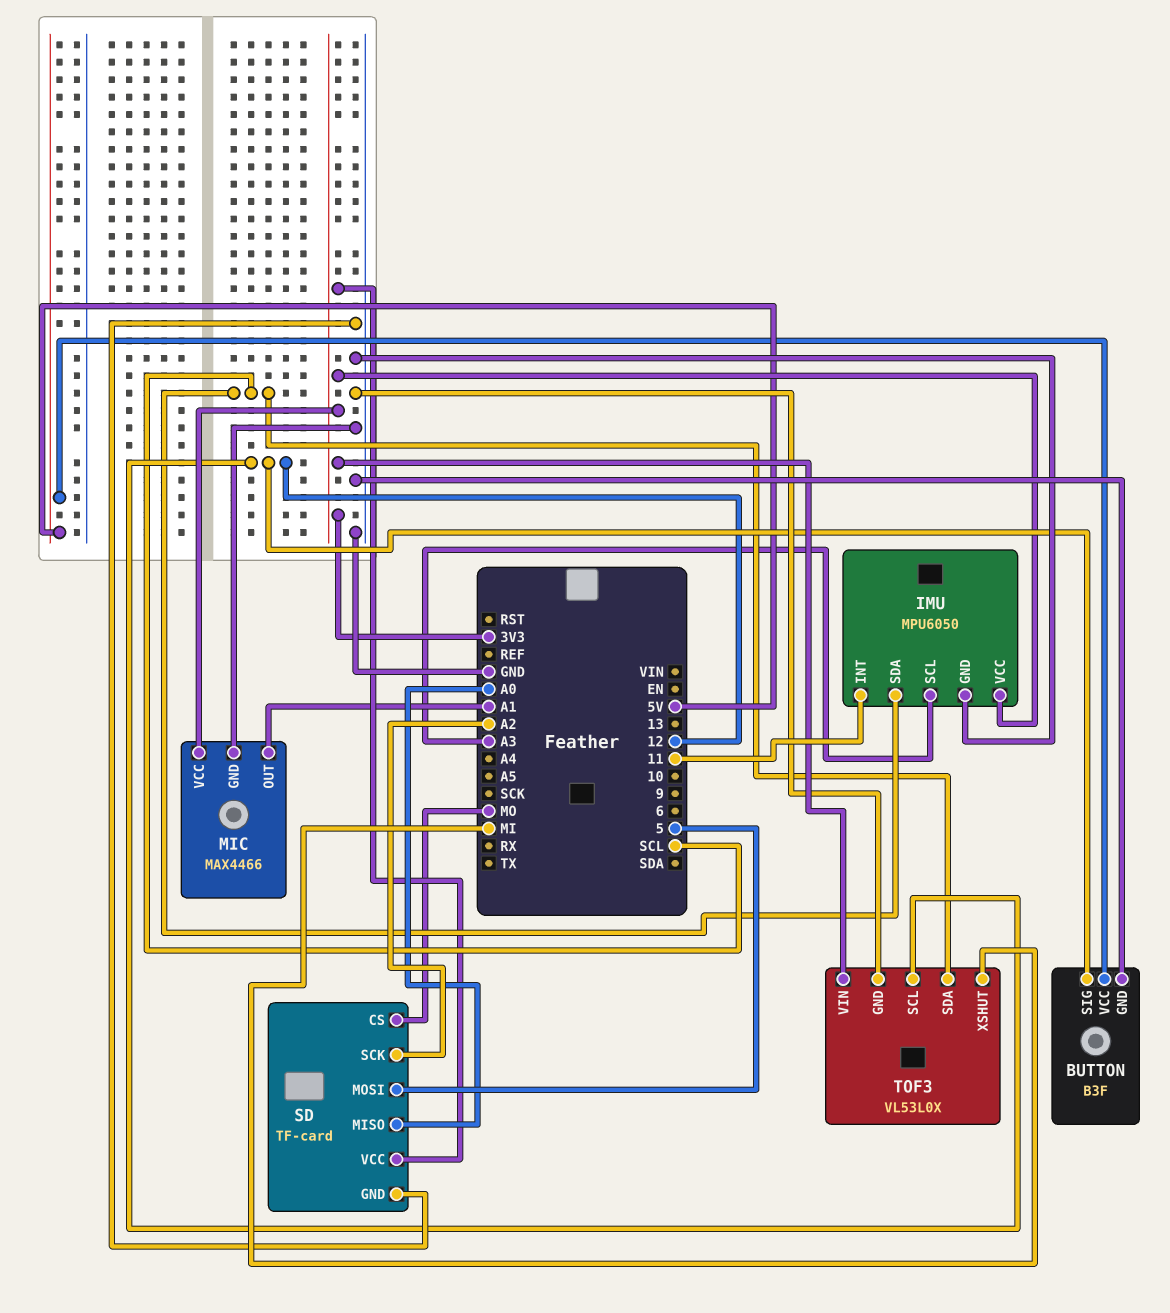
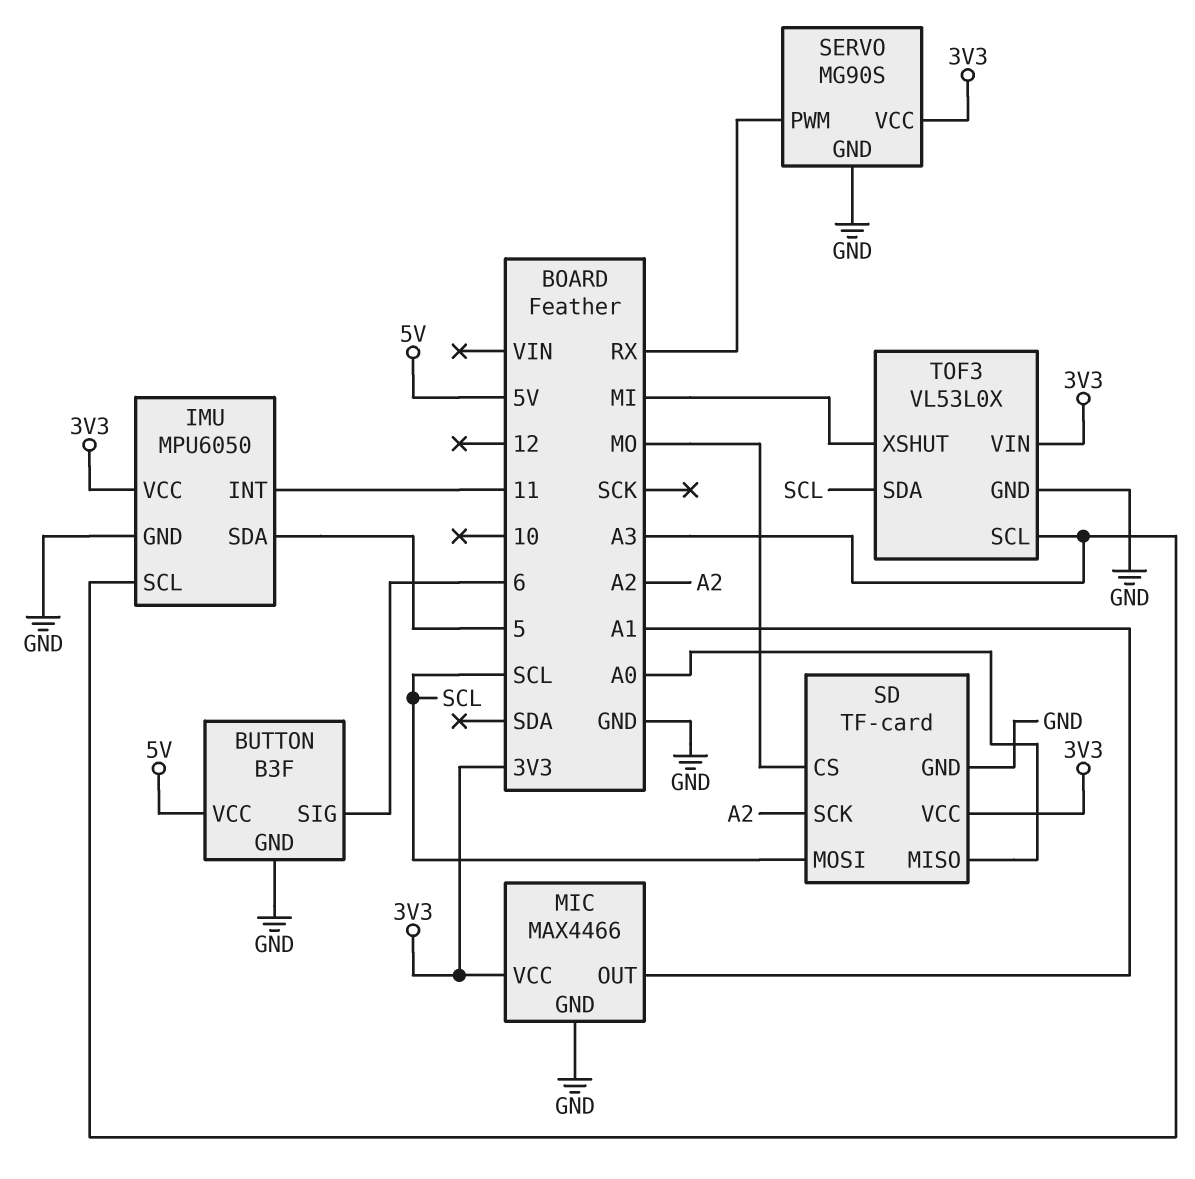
BUTTON pin SIG: 12 -> 6
IMU pin SDA: SCL -> 5
SD pin MOSI: 5 -> SCL
SERVO: none -> MG90S
SERVO pin GND: none -> GND
SERVO pin PWM: none -> RX
SERVO pin VCC: none -> 3V3
TOF3 pin SCL: 12 -> A3

